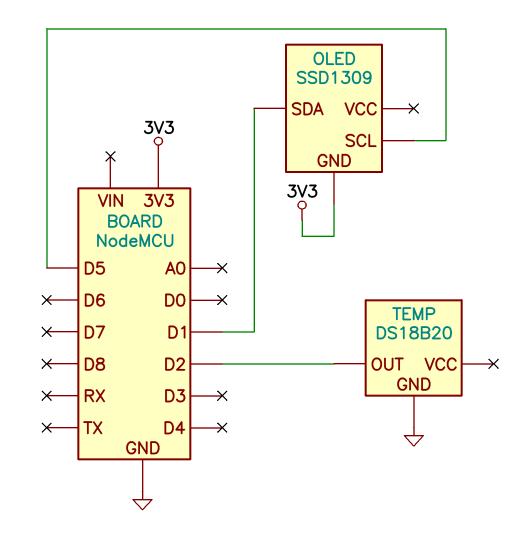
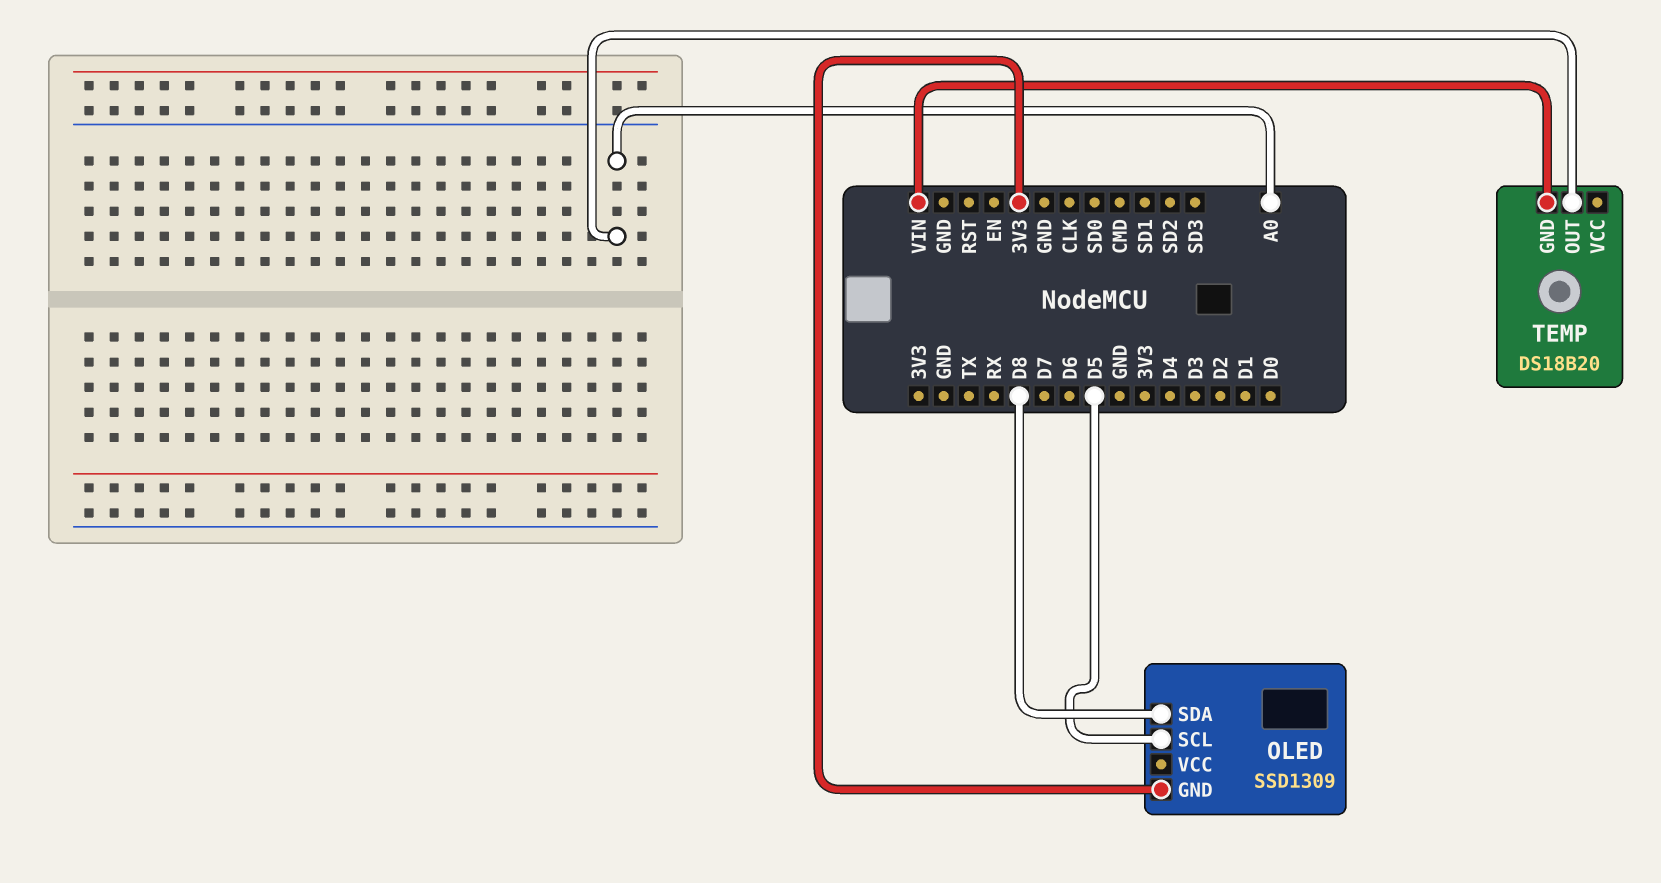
OLED pin SDA: D1 -> D8
TEMP pin GND: GND -> VIN
TEMP pin OUT: D2 -> A0

